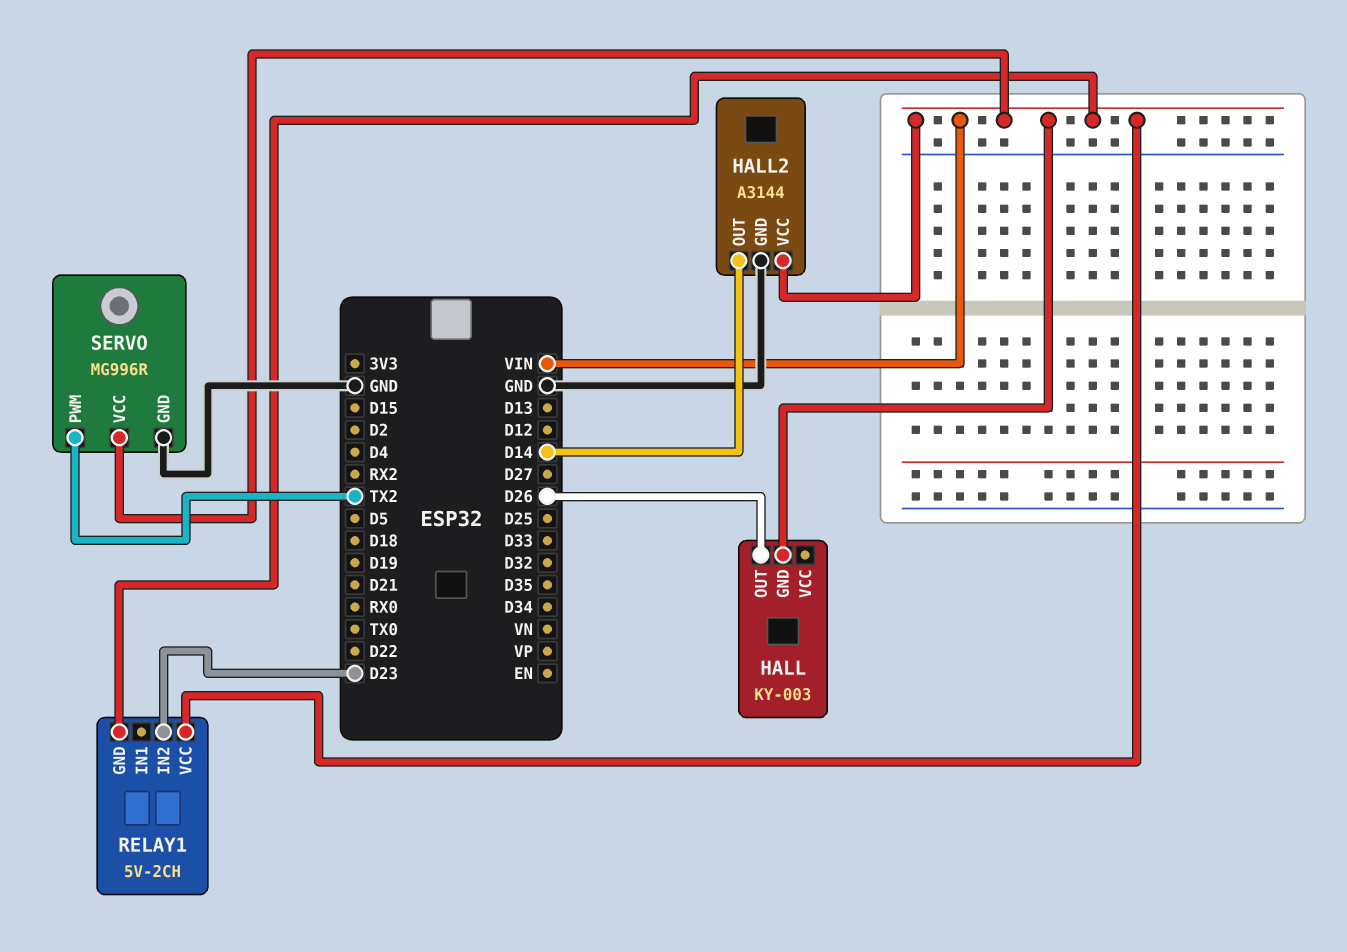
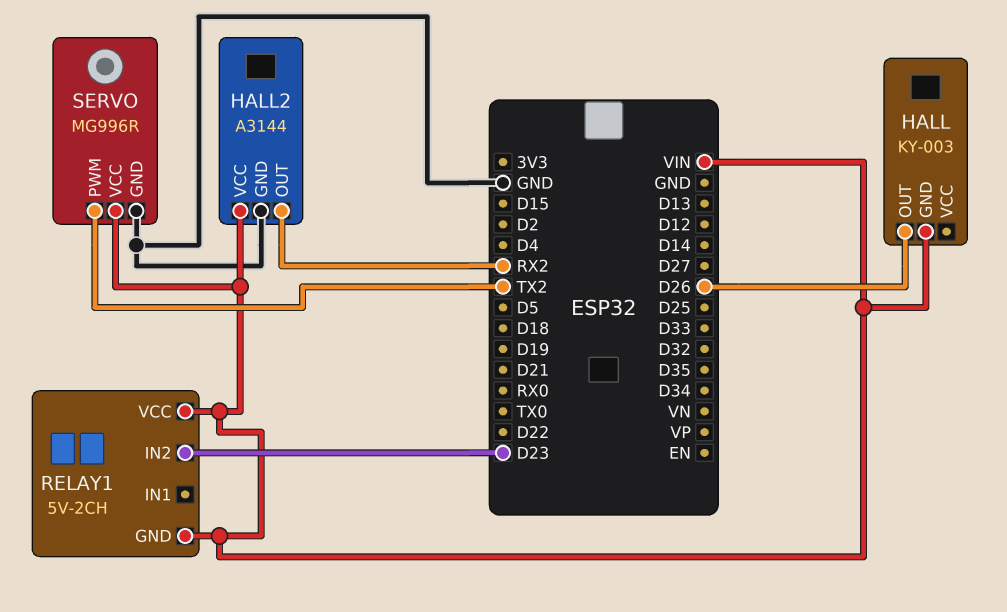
HALL2 pin OUT: D14 -> RX2

